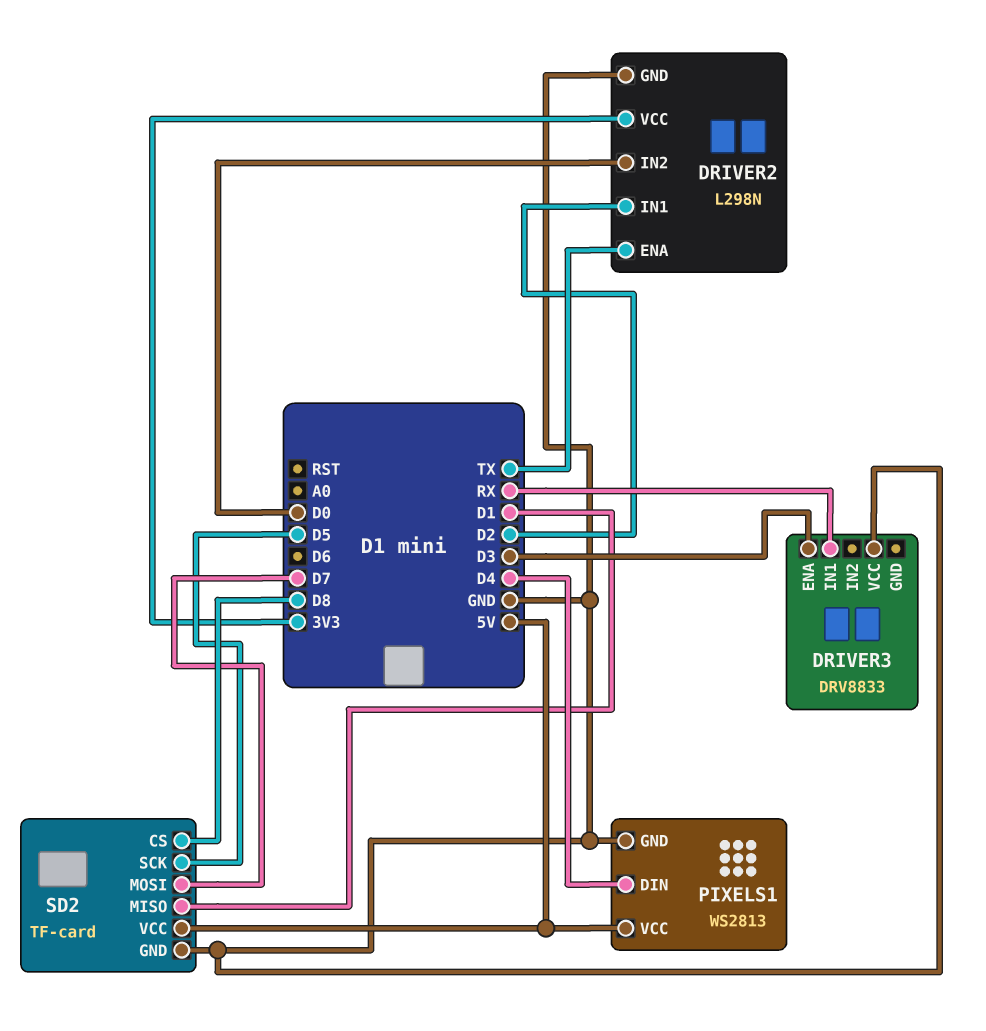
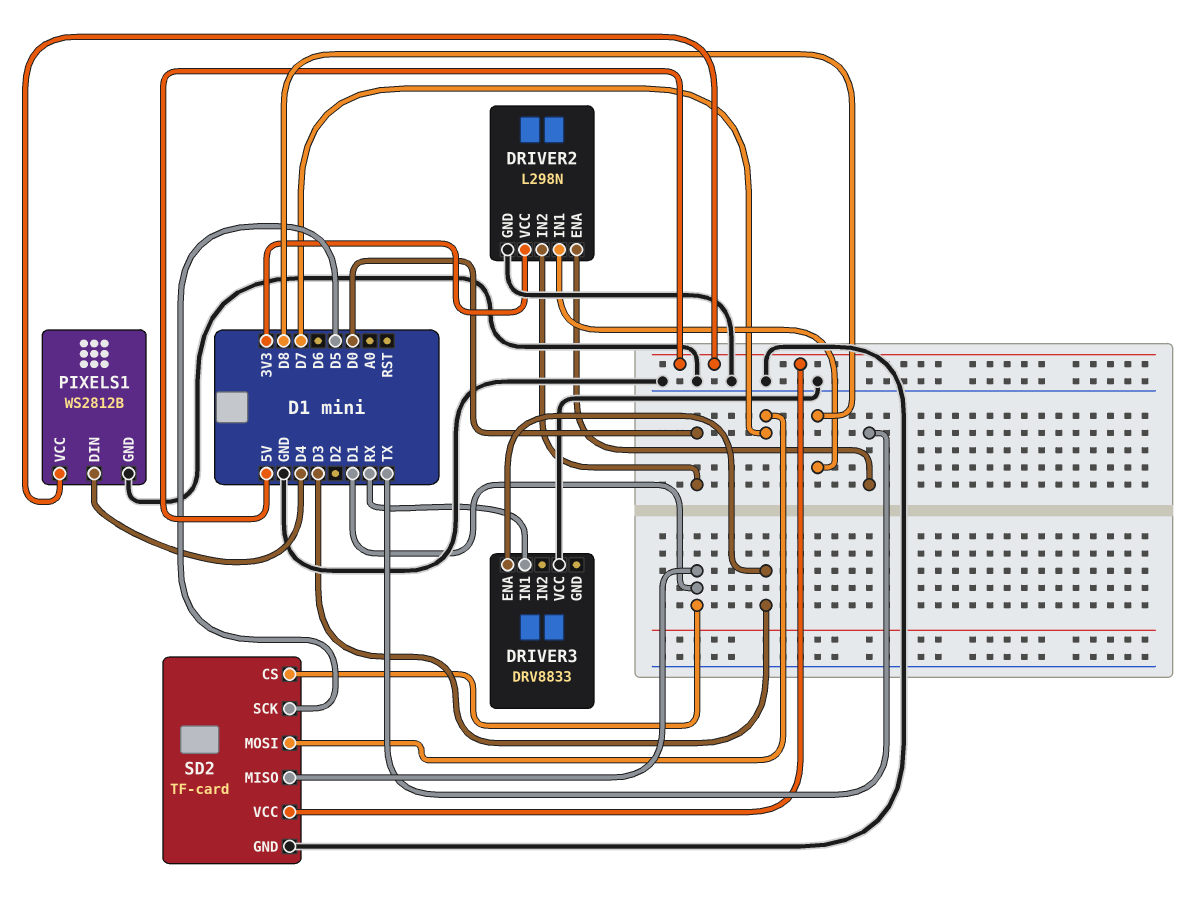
DRIVER2 pin IN1: D2 -> D8
PIXELS1: WS2813 -> WS2812B
SD2 pin CS: D8 -> D1

